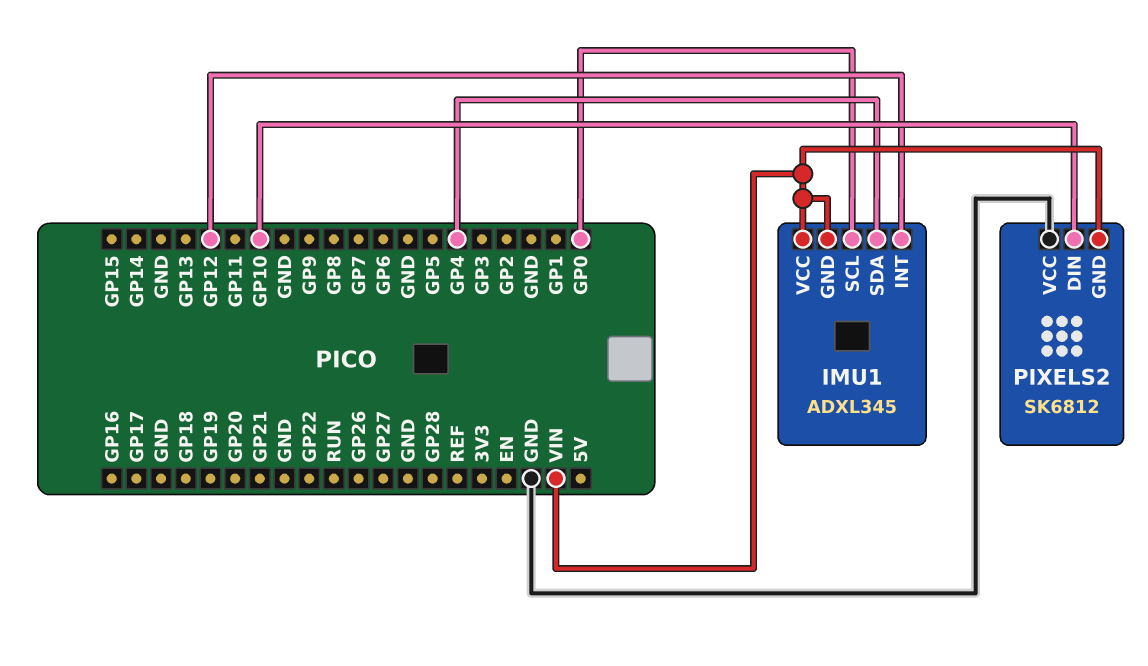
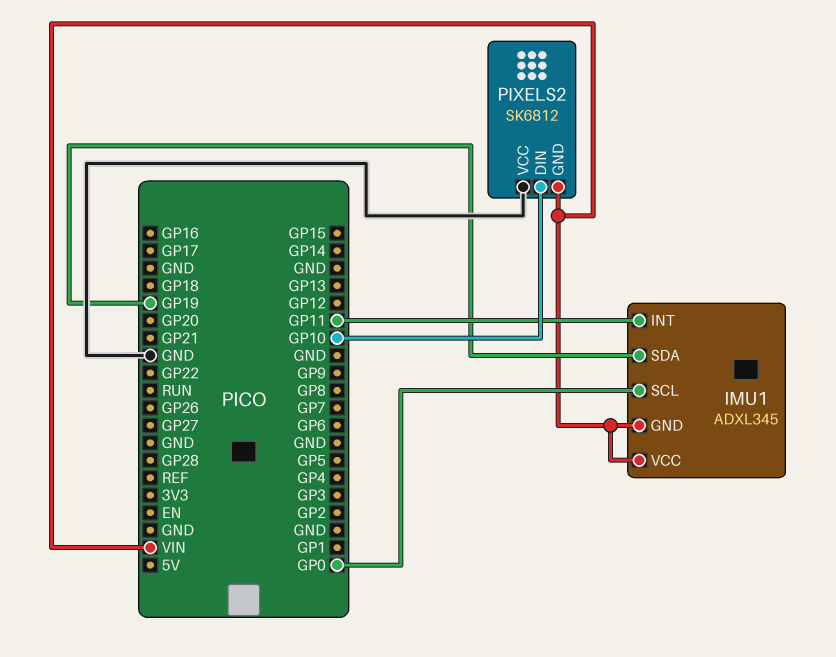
IMU1 pin INT: GP12 -> GP11
IMU1 pin SDA: GP4 -> GP19

